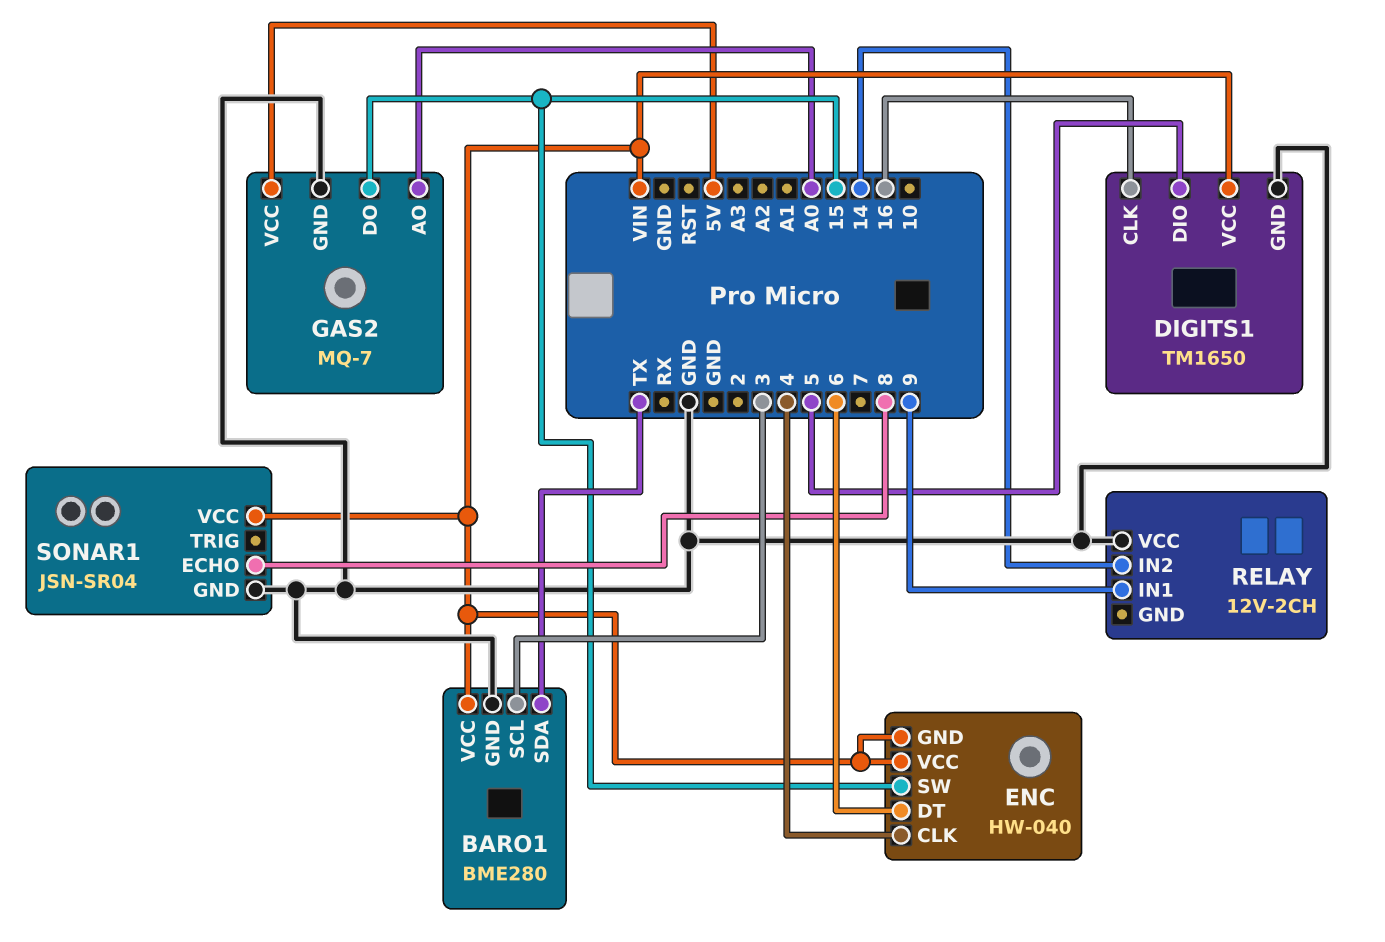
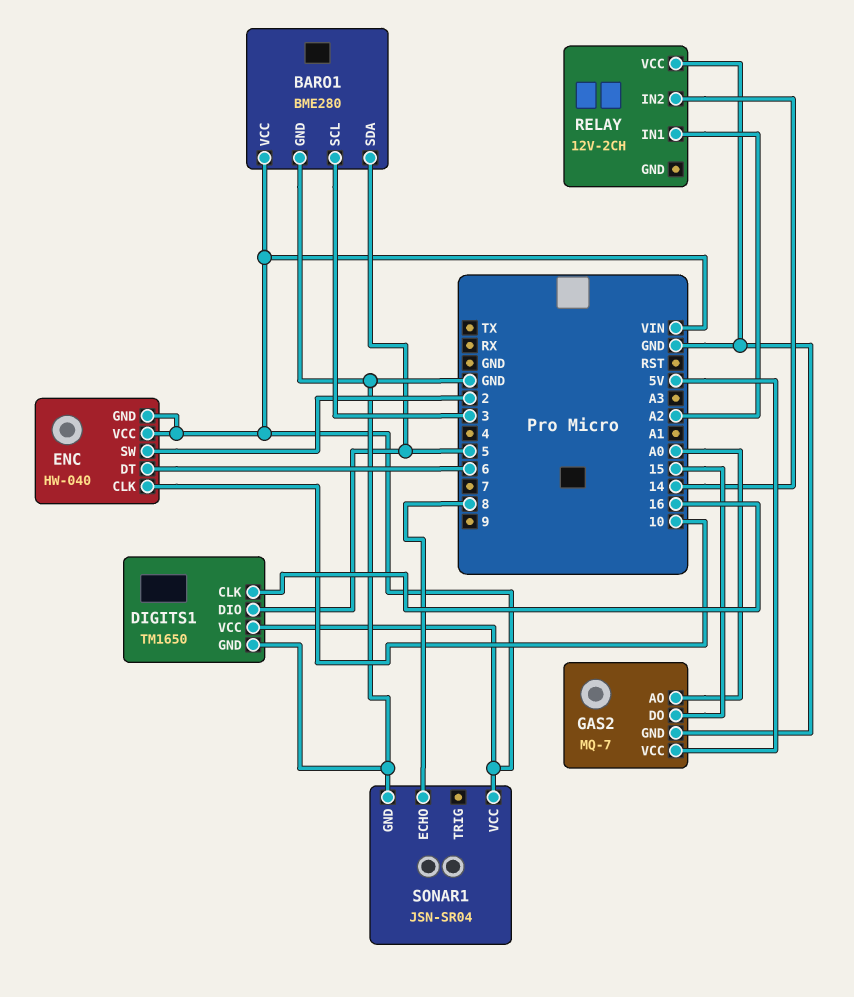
BARO1 pin SDA: TX -> 5
ENC pin CLK: 4 -> 10
ENC pin SW: 15 -> 2
RELAY pin IN1: 9 -> A2

